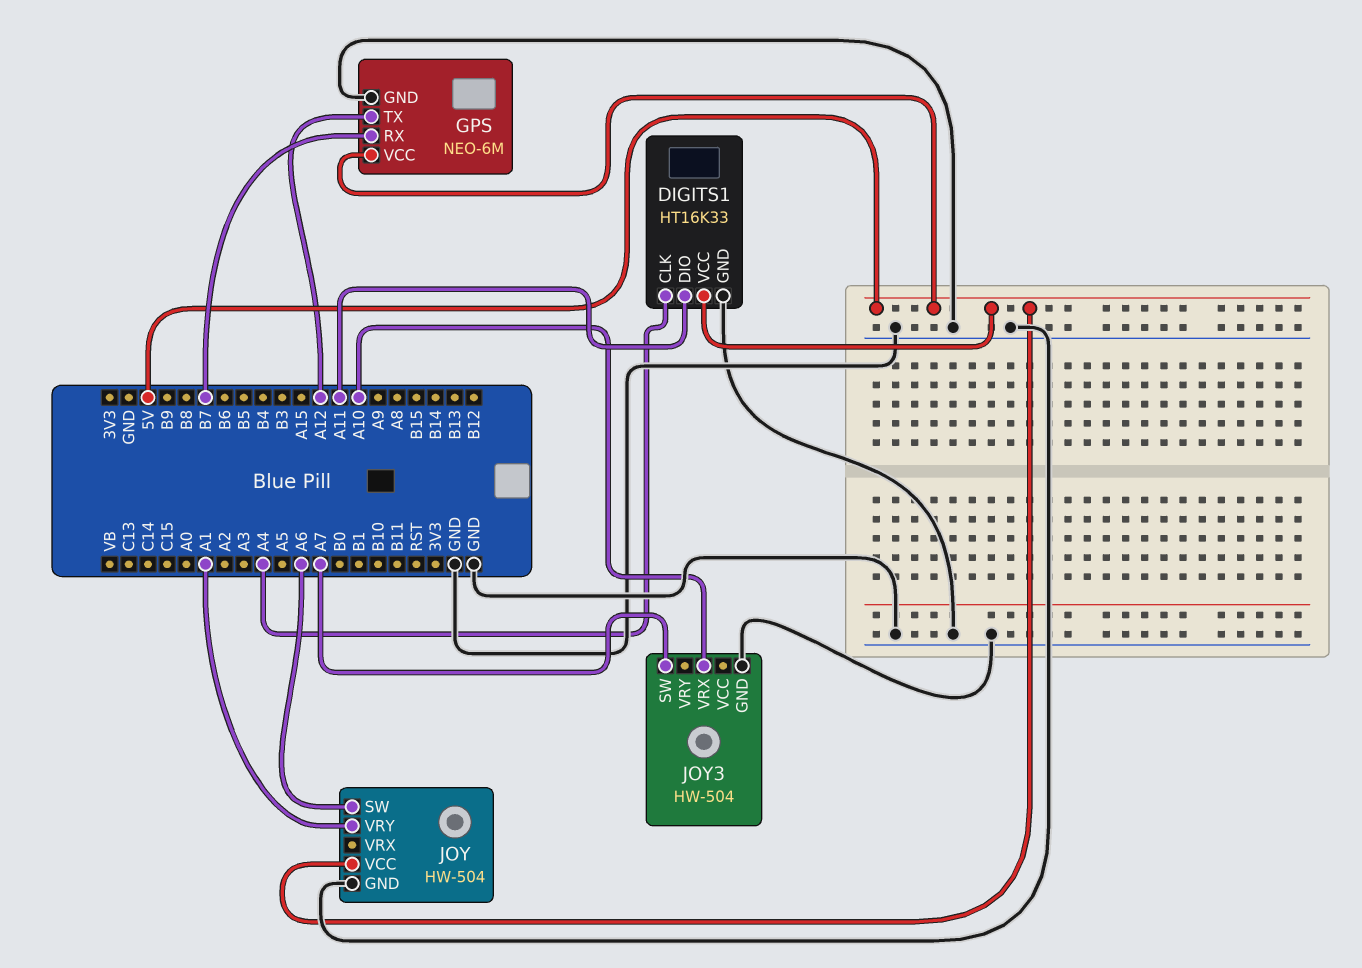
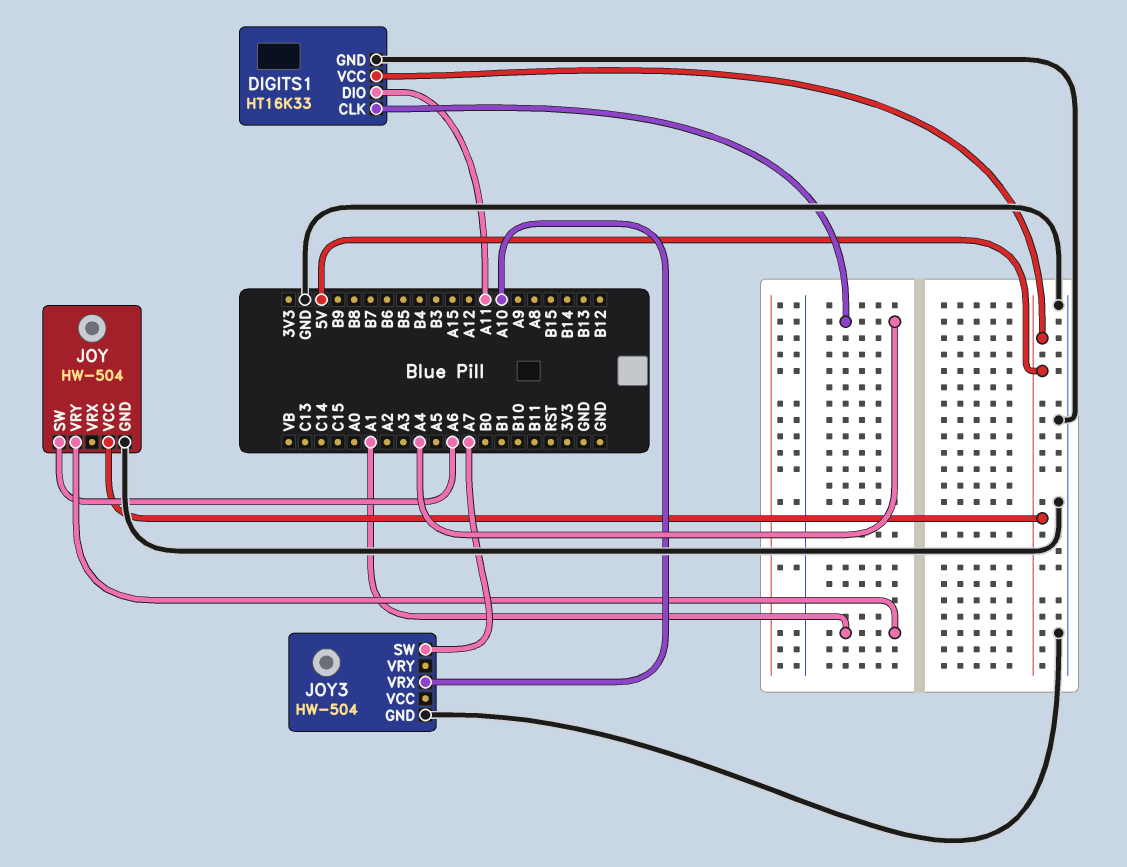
GPS: NEO-6M -> none
GPS pin GND: GND -> none
GPS pin RX: B7 -> none
GPS pin TX: A12 -> none
GPS pin VCC: 5V -> none

